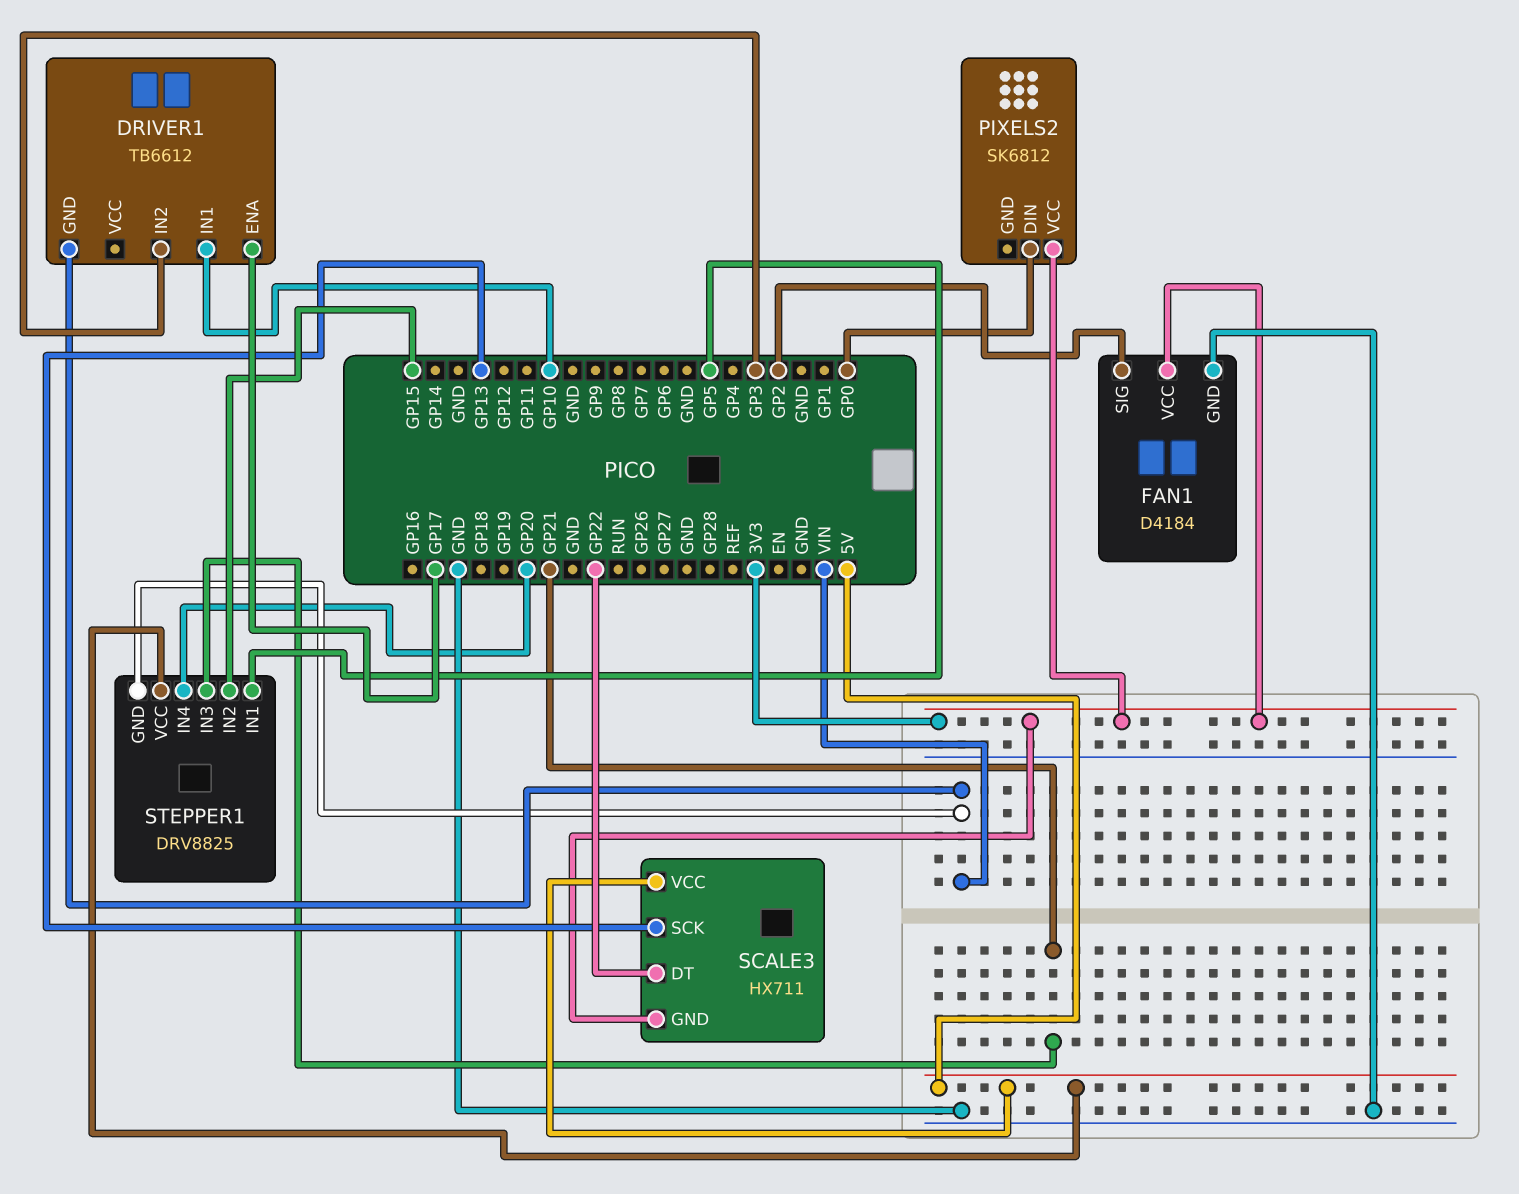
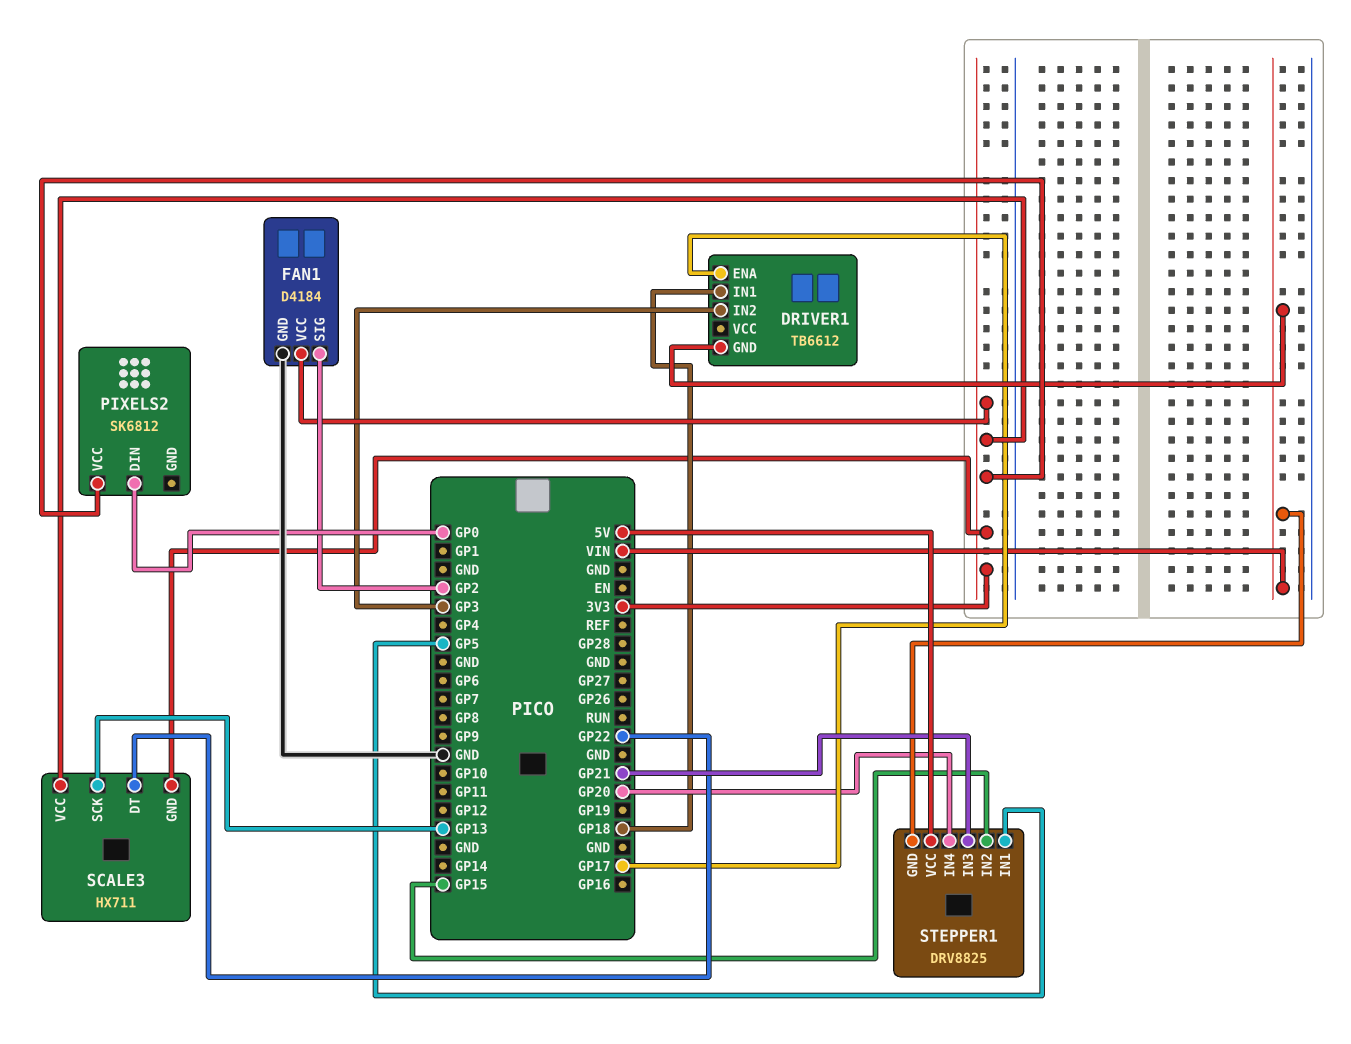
DRIVER1 pin IN1: GP10 -> GP18
SCALE3 pin VCC: 5V -> 3V3

